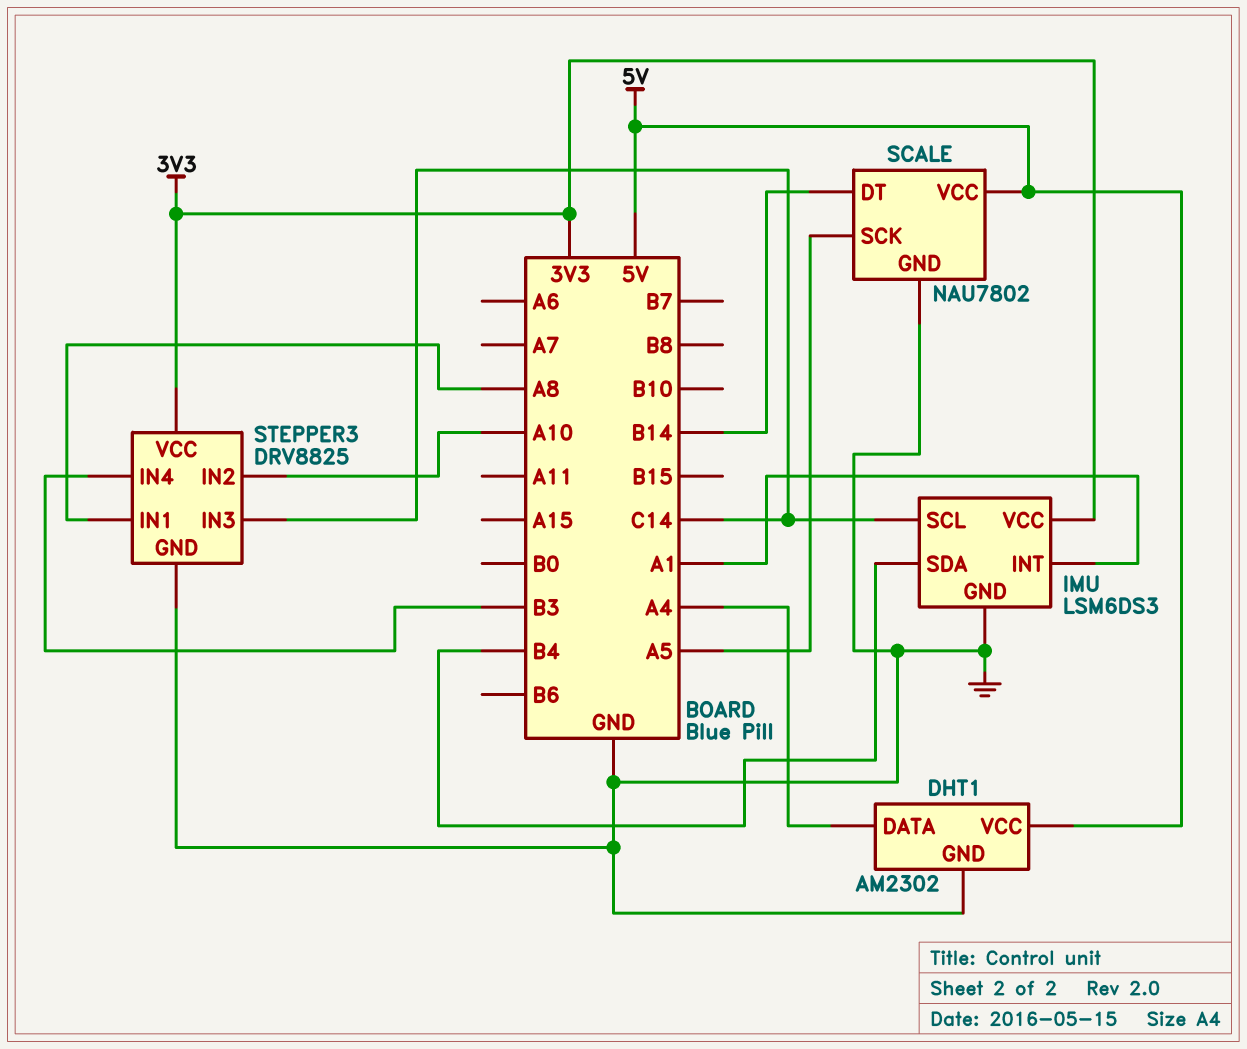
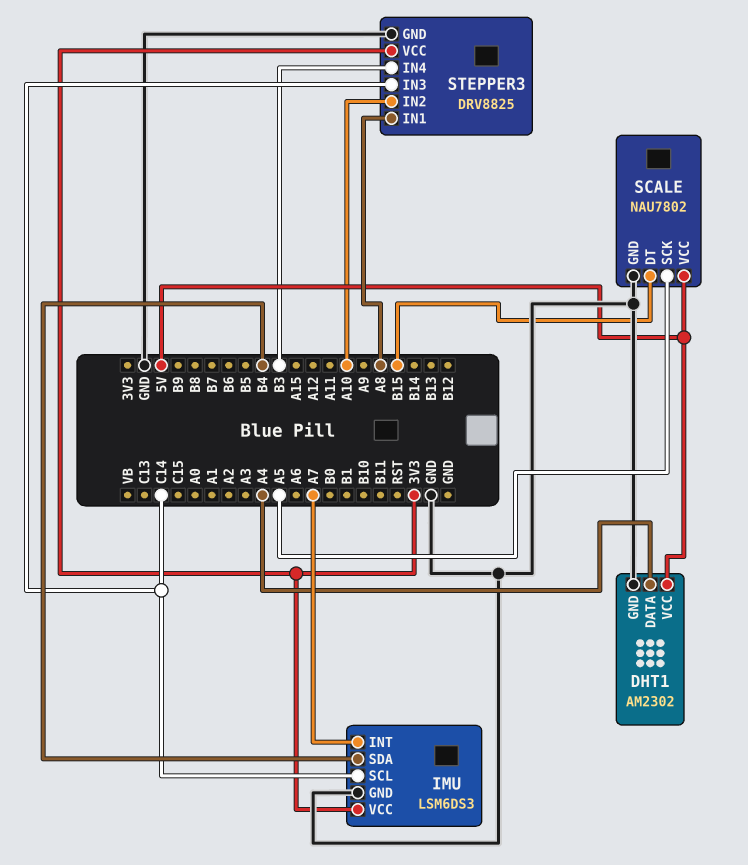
IMU pin INT: A1 -> A7
SCALE pin DT: B14 -> B15

